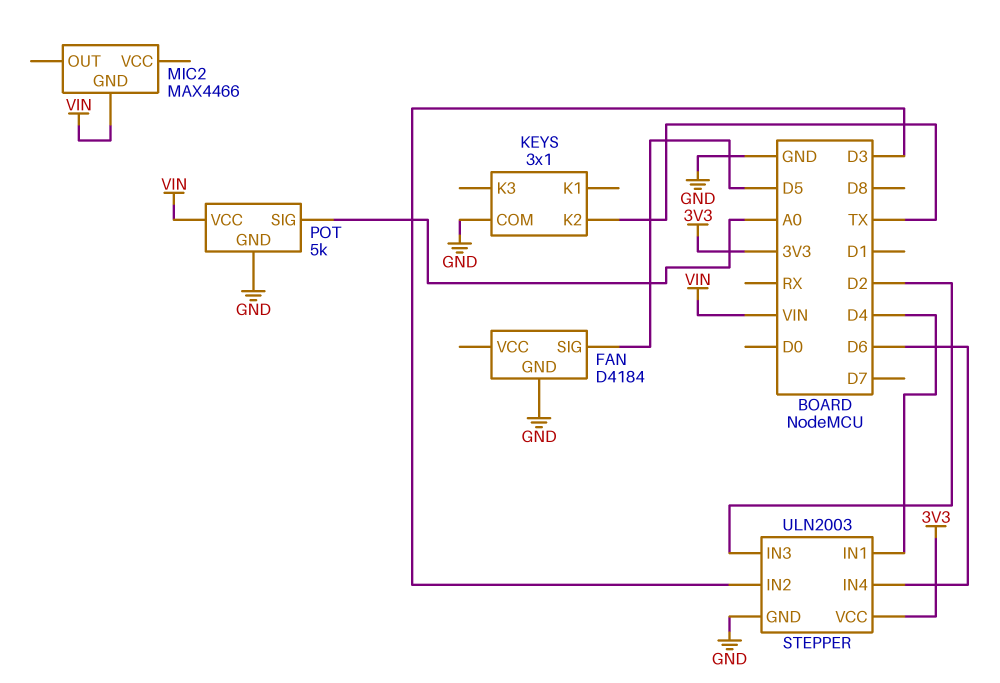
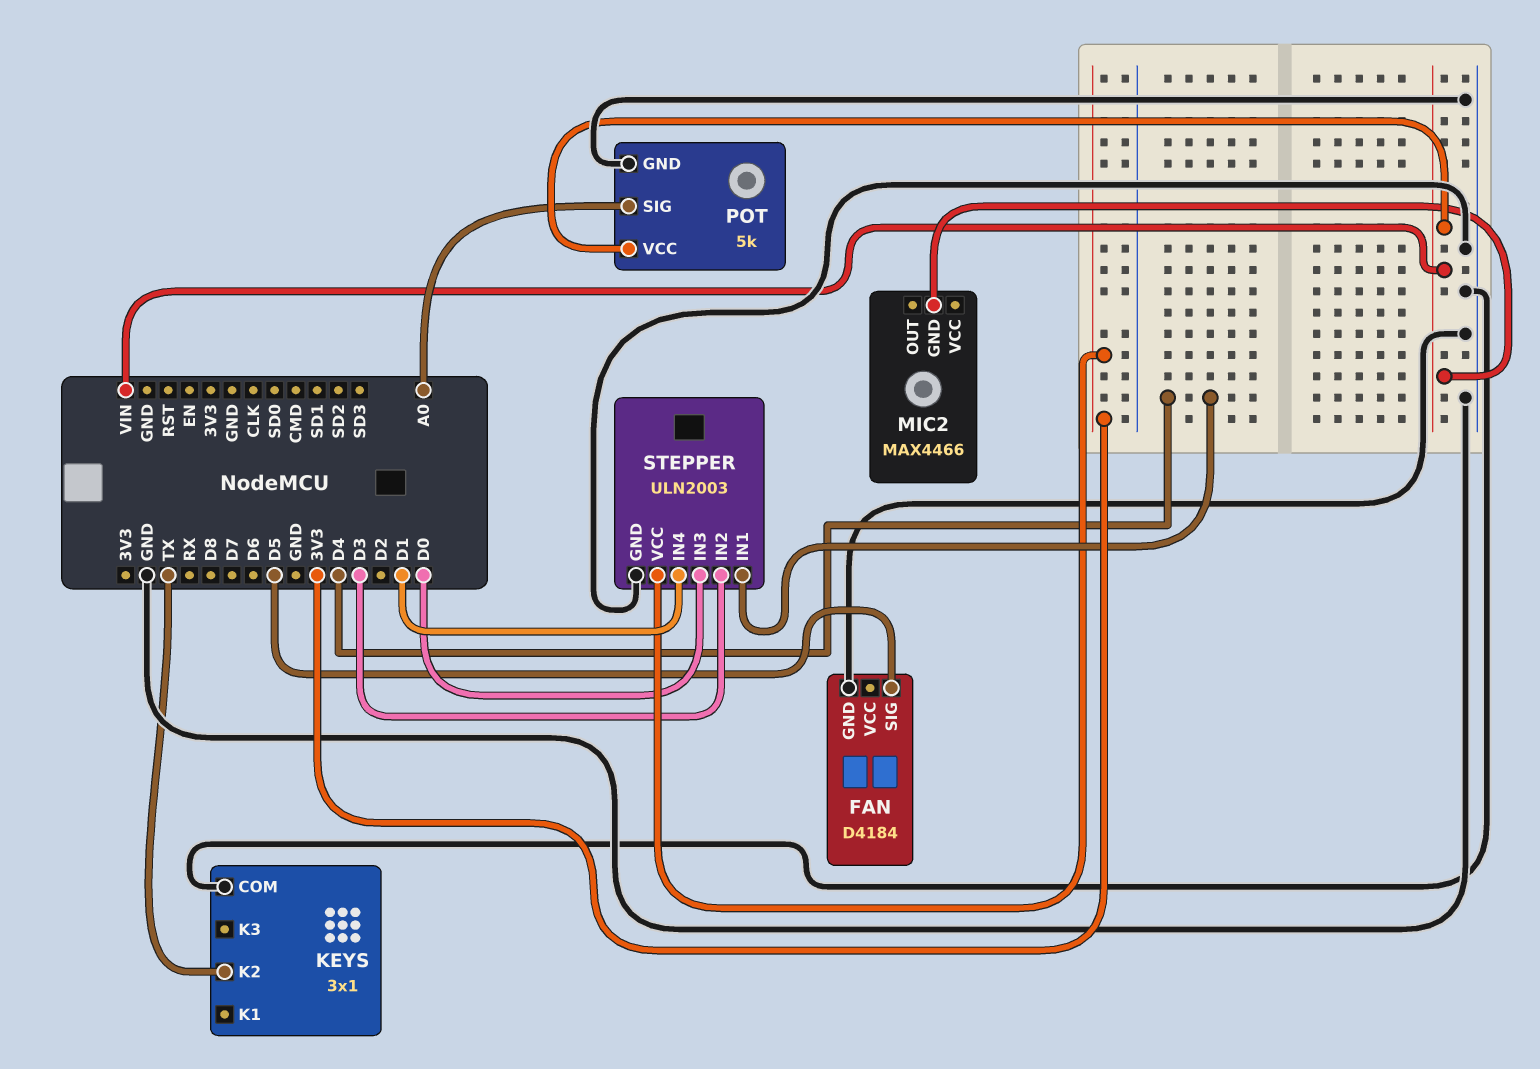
STEPPER pin IN3: D2 -> D0
STEPPER pin IN4: D6 -> D1

